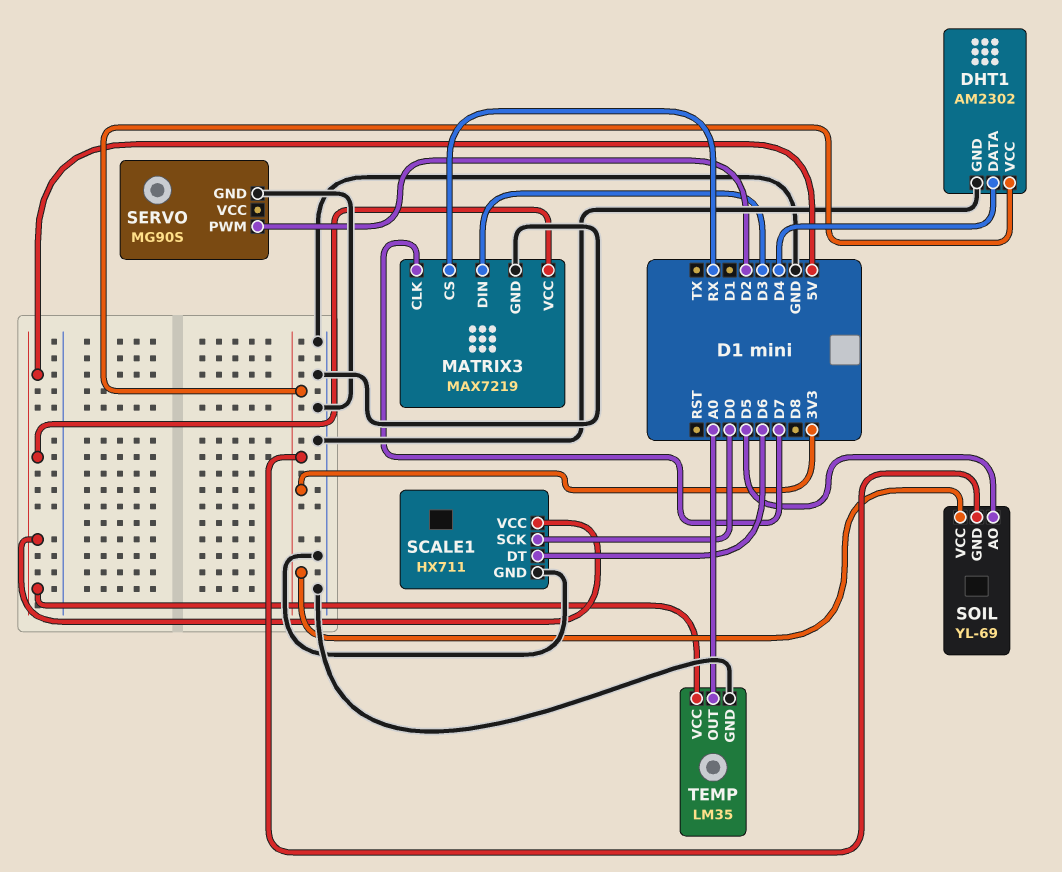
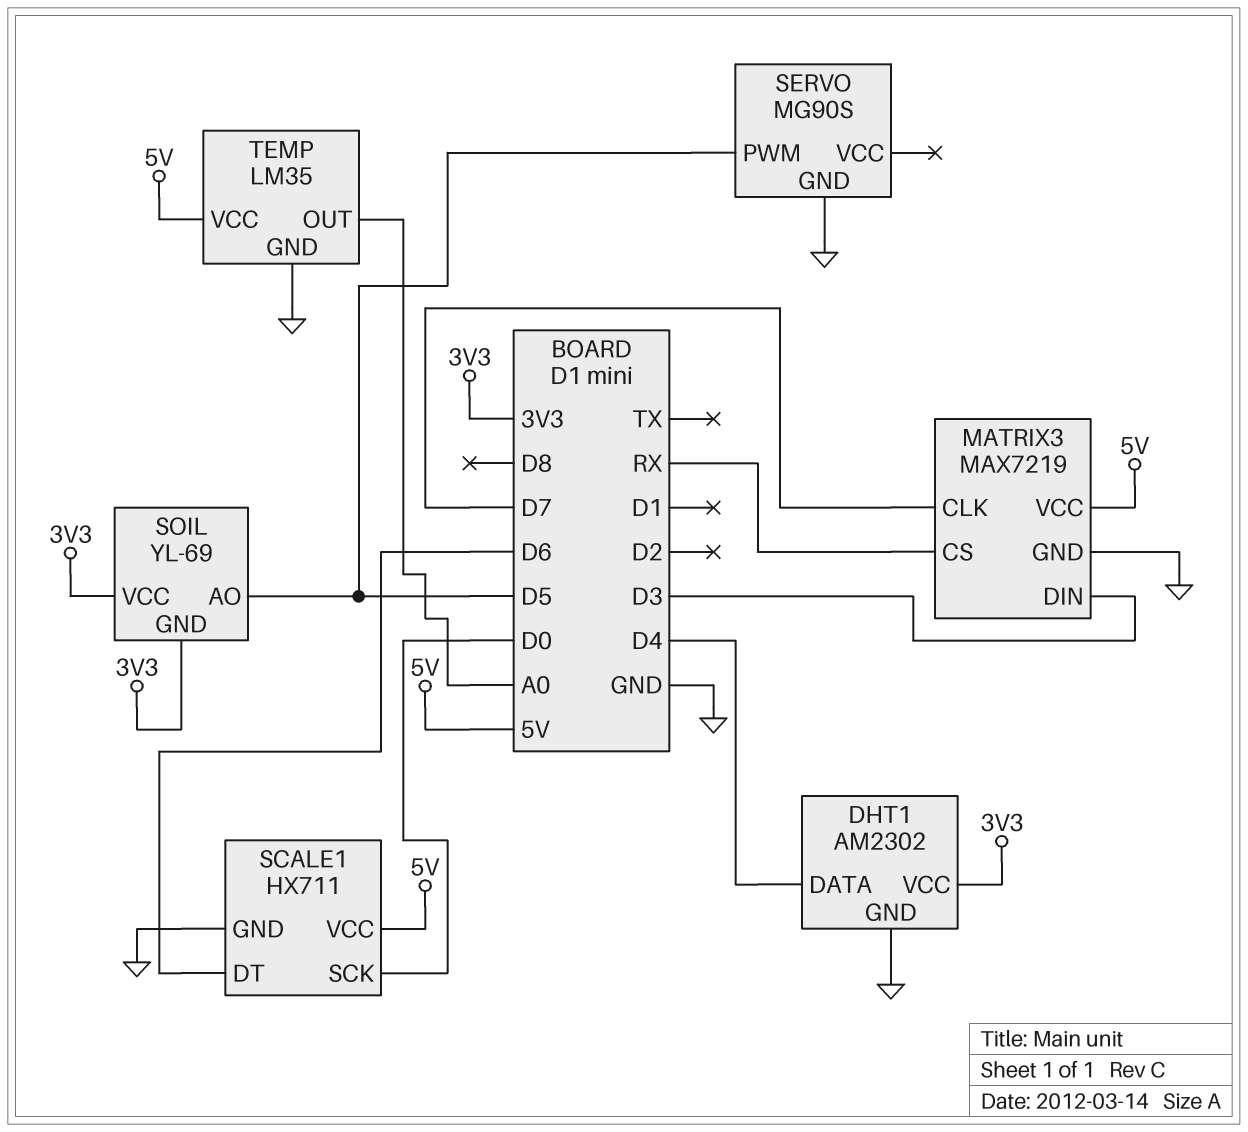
SERVO pin PWM: D2 -> D5

